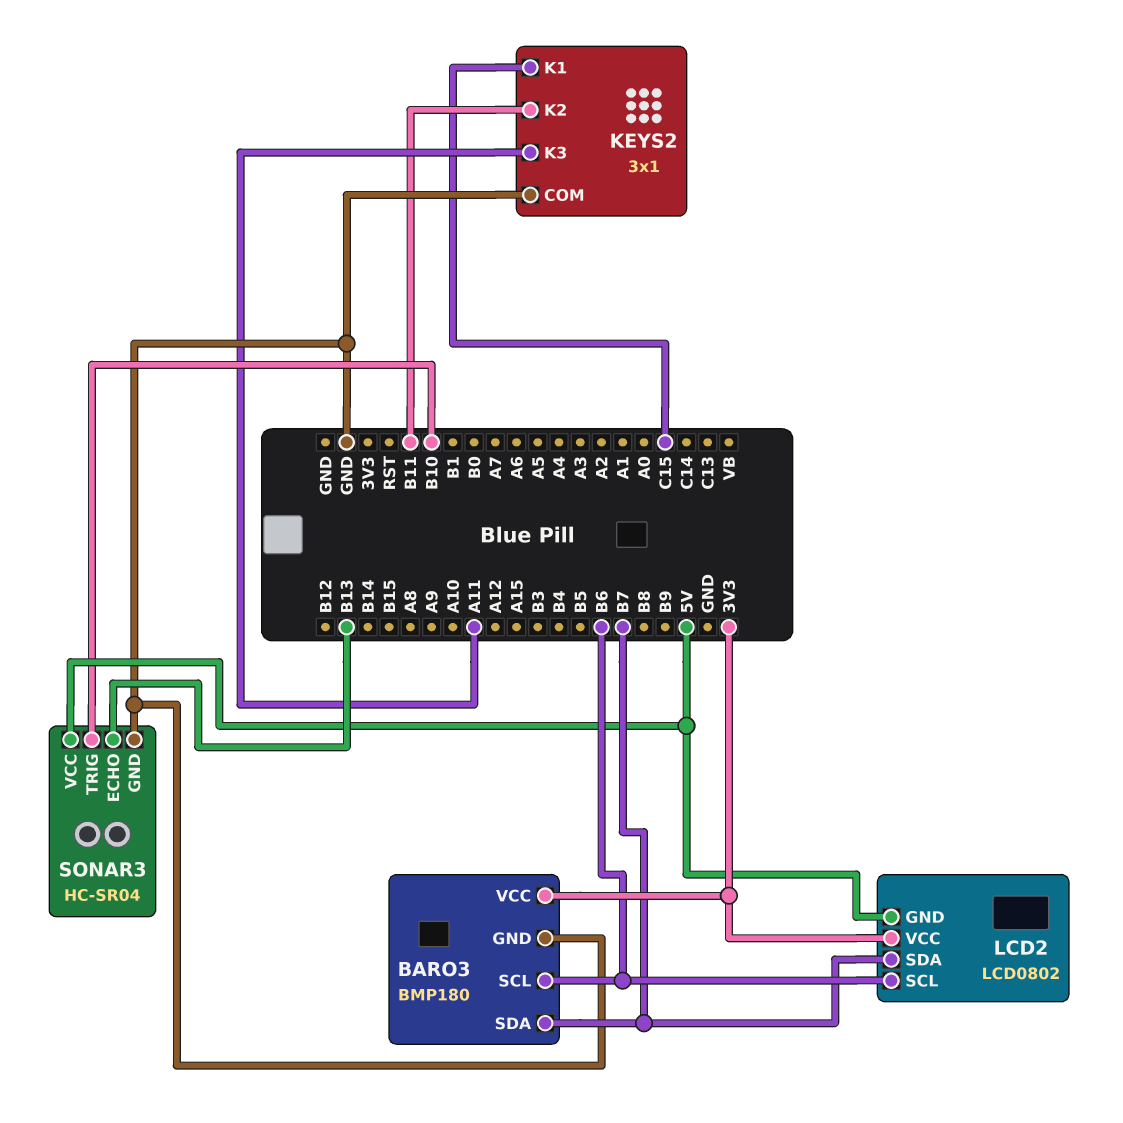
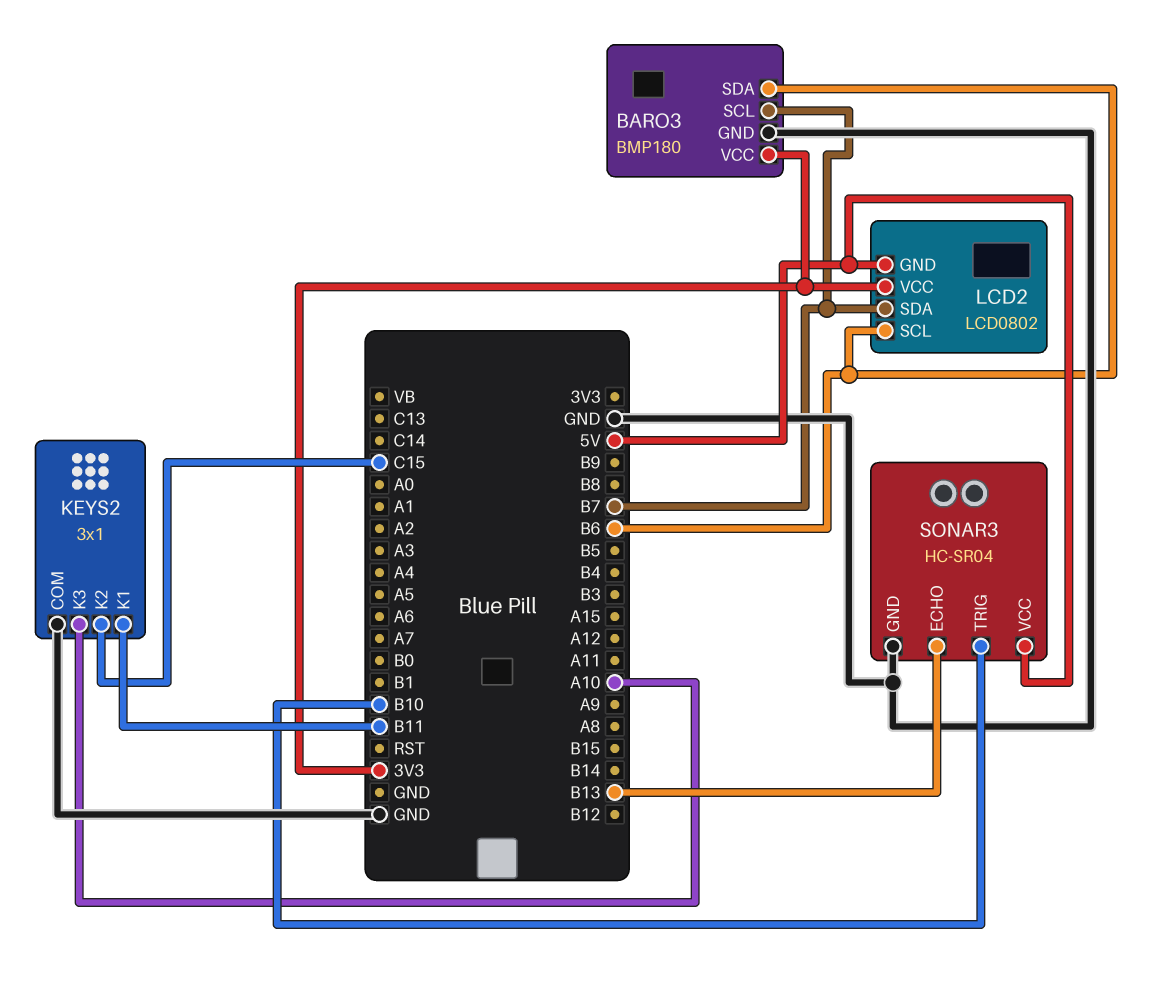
BARO3 pin SCL: B6 -> B7
BARO3 pin SDA: B7 -> B6
KEYS2 pin K1: C15 -> B11
KEYS2 pin K2: B11 -> C15
KEYS2 pin K3: A11 -> A10

